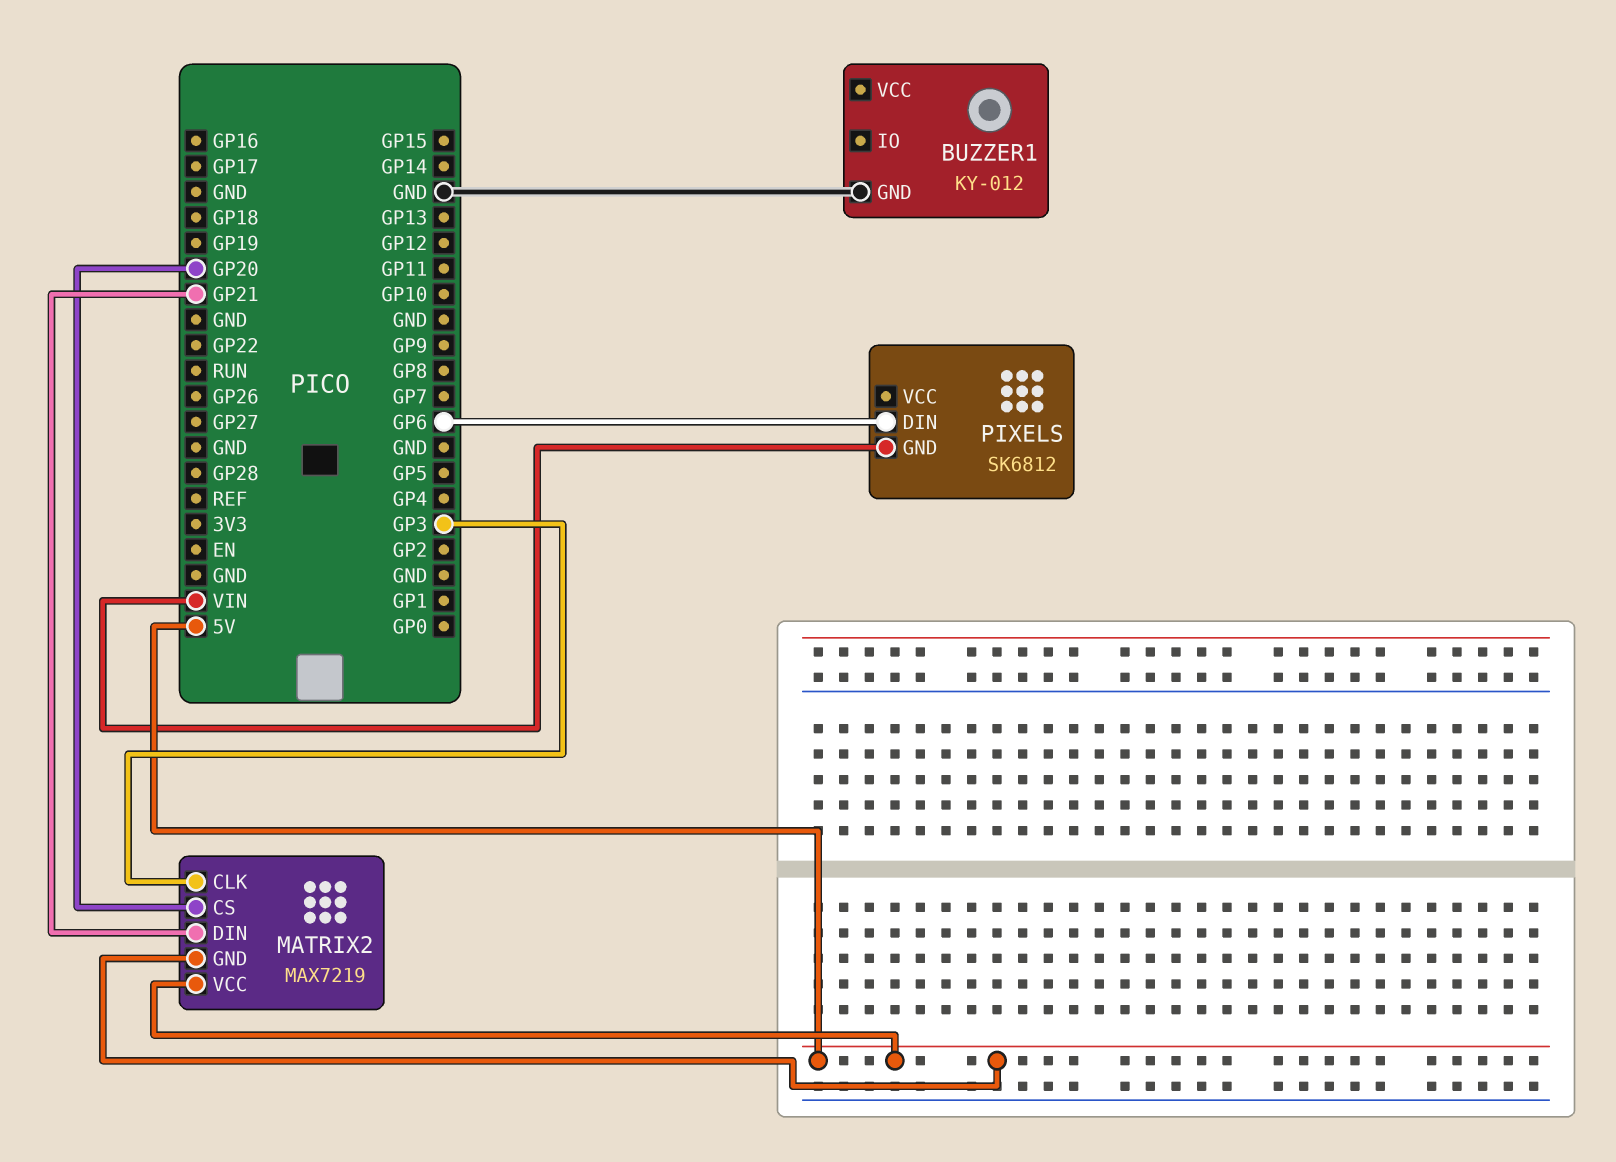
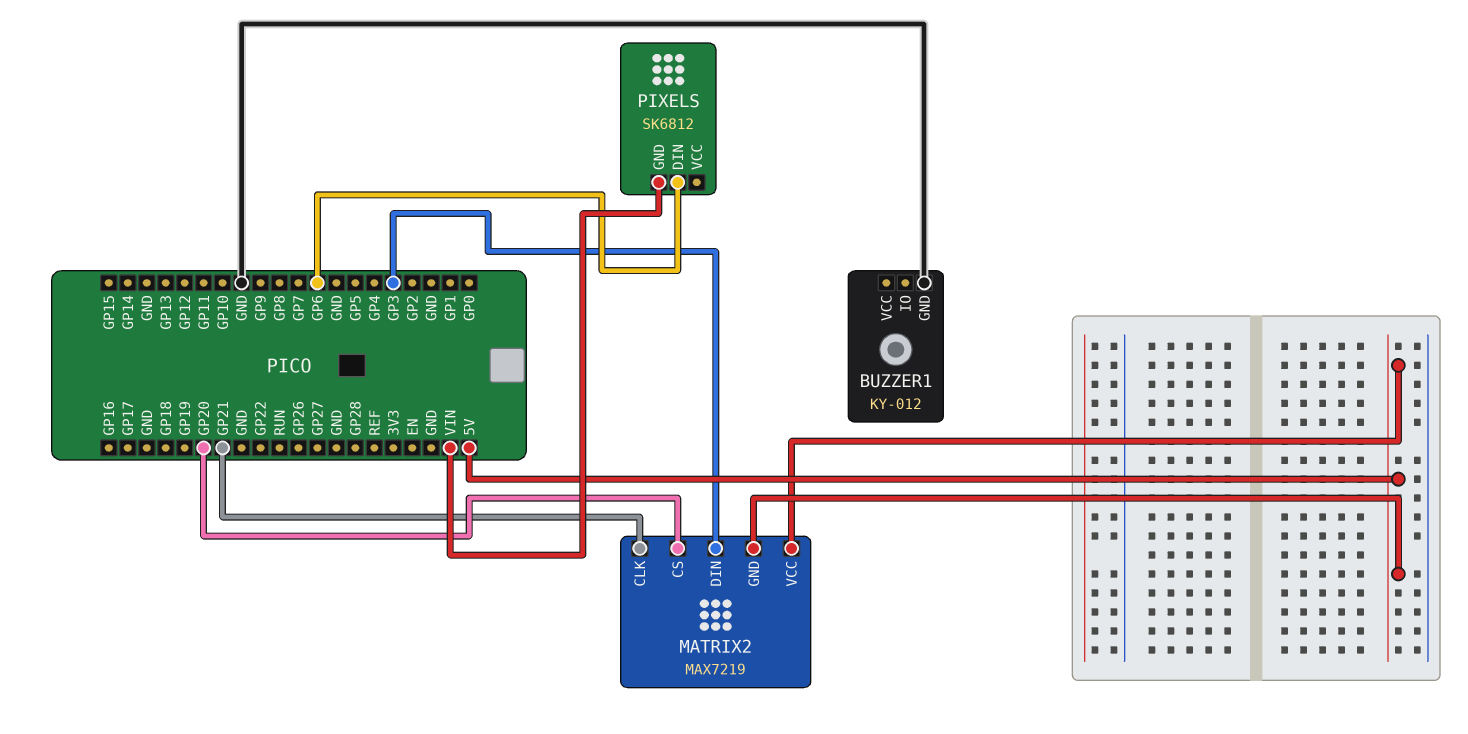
MATRIX2 pin CLK: GP3 -> GP21
MATRIX2 pin DIN: GP21 -> GP3

